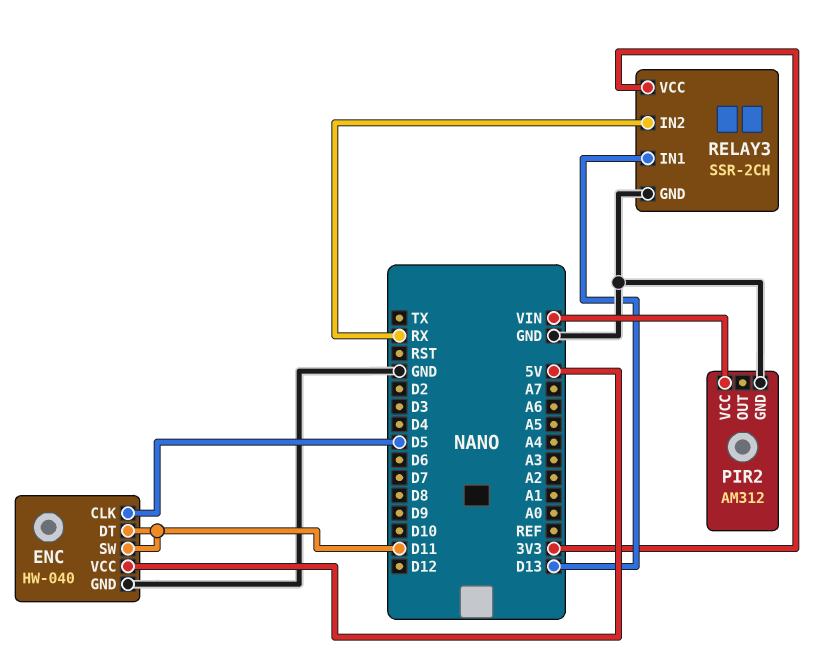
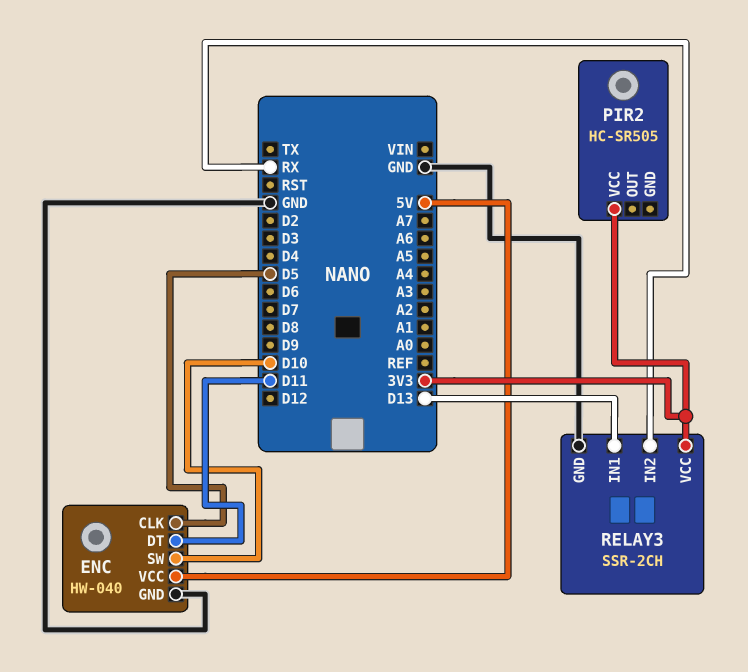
ENC pin SW: D11 -> D10
PIR2: AM312 -> HC-SR505
PIR2 pin GND: GND -> none
PIR2 pin VCC: VIN -> 3V3

